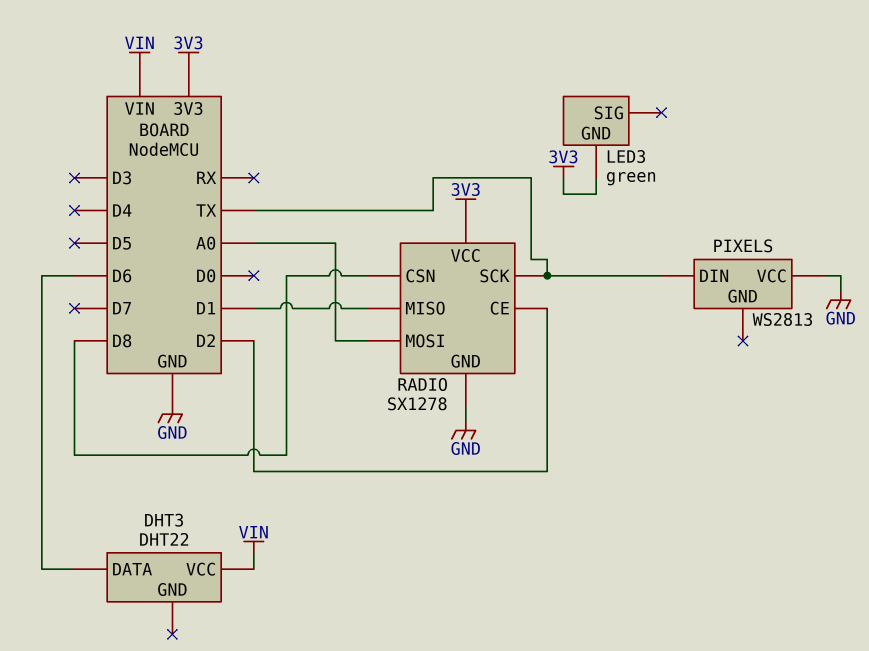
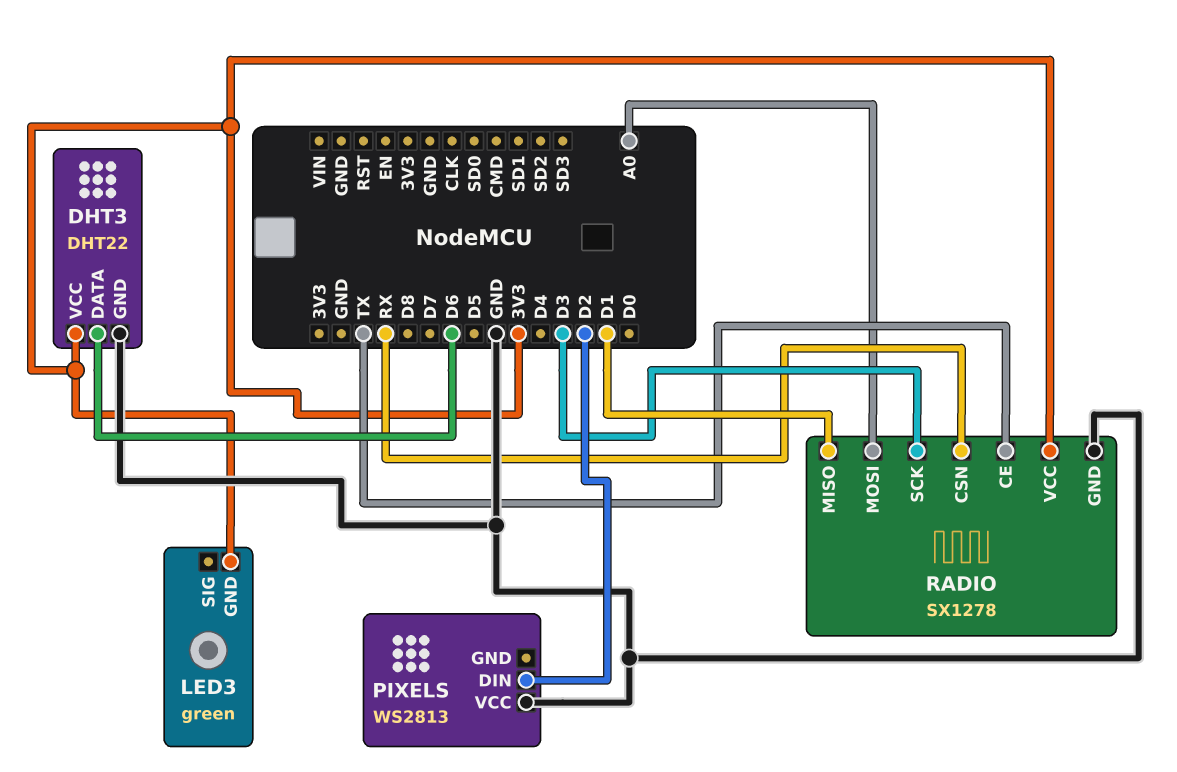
DHT3 pin GND: none -> GND
DHT3 pin VCC: VIN -> 3V3
PIXELS pin DIN: TX -> D2
RADIO pin CE: D2 -> TX
RADIO pin CSN: D8 -> RX
RADIO pin SCK: TX -> D3

